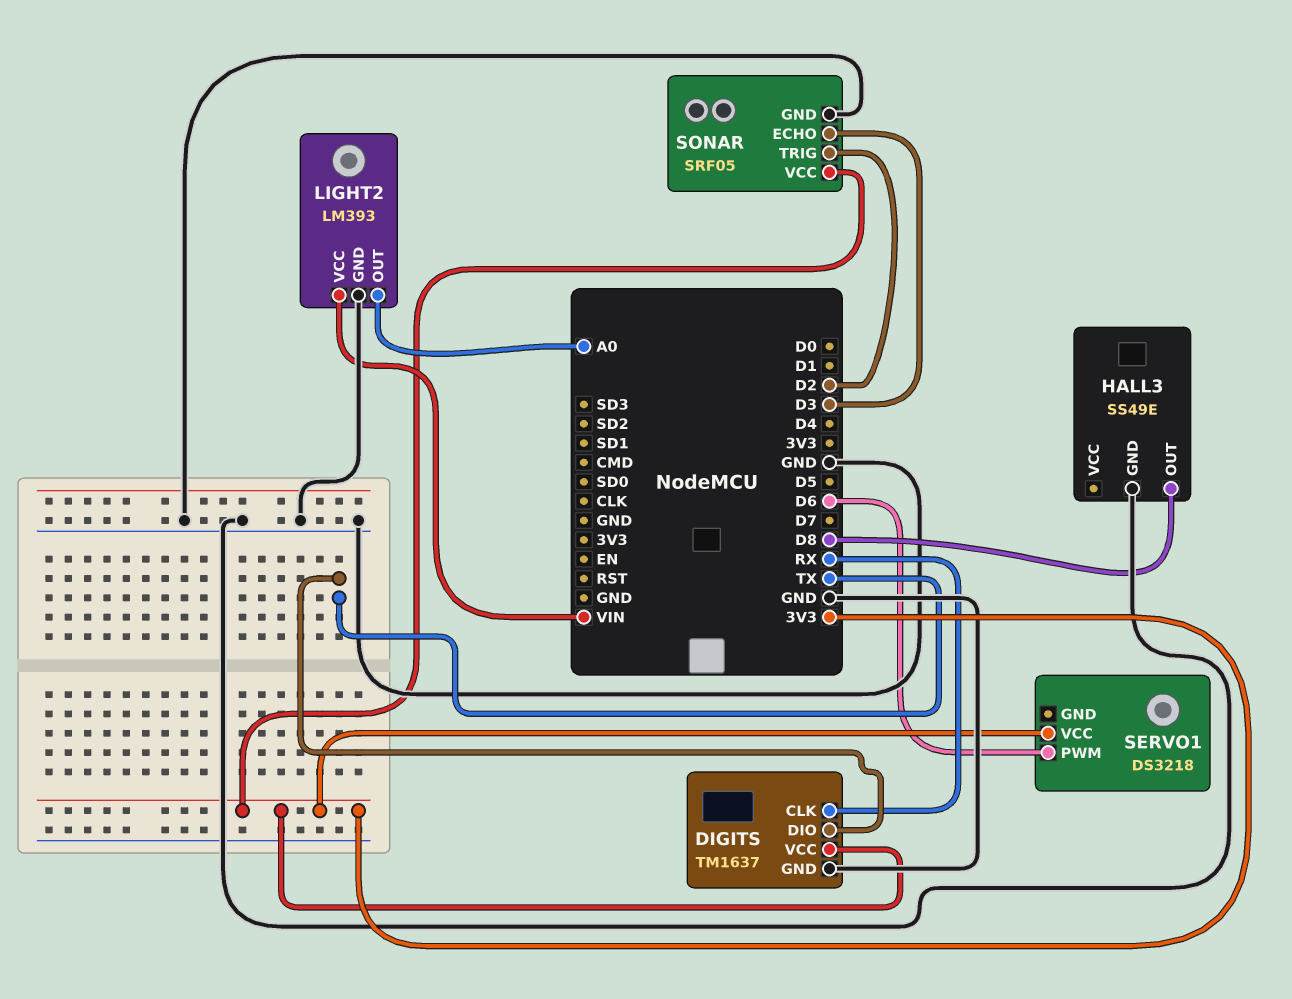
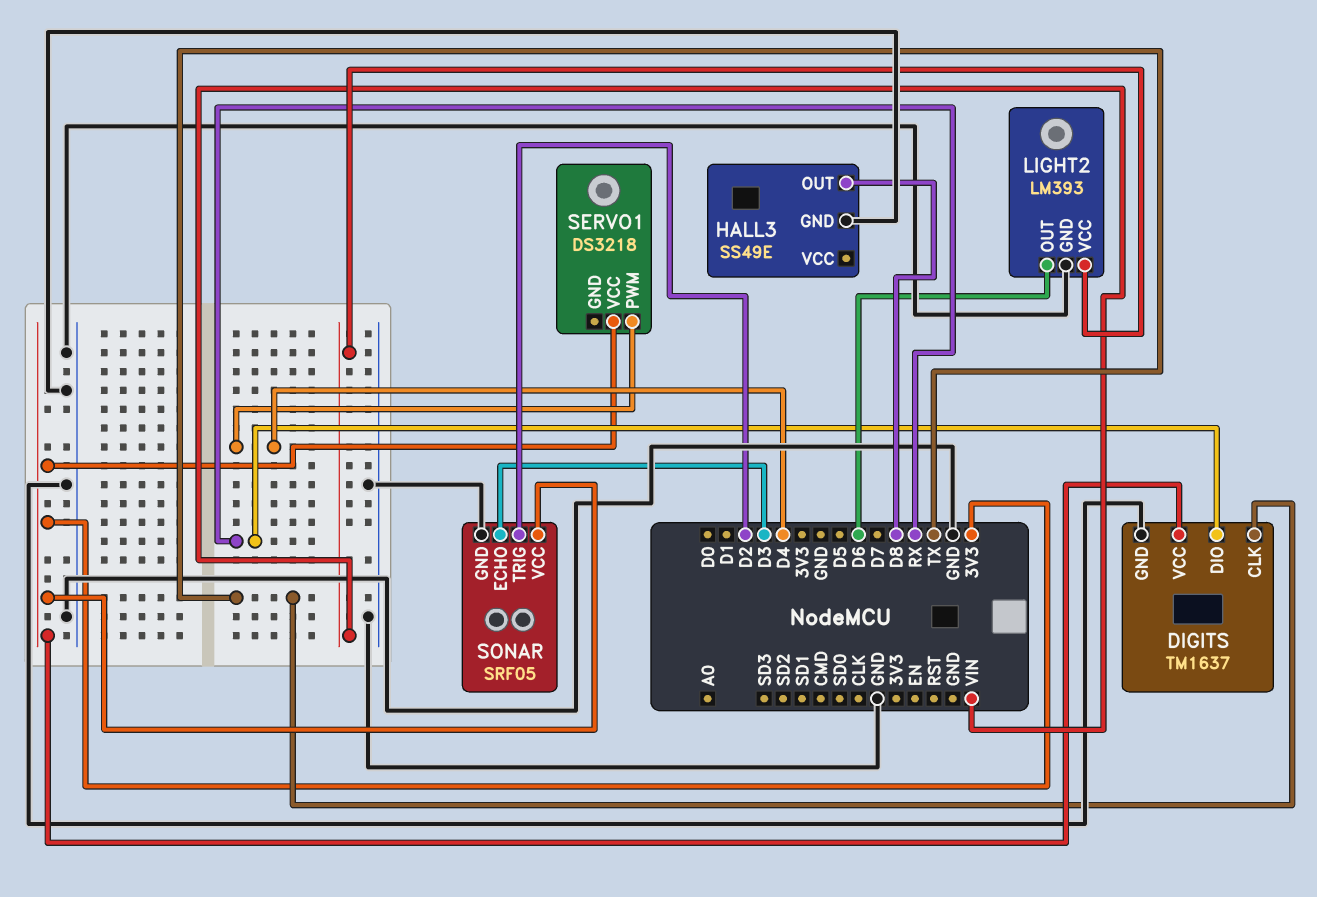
DIGITS pin CLK: RX -> TX
DIGITS pin DIO: TX -> RX
LIGHT2 pin OUT: A0 -> D6
SERVO1 pin PWM: D6 -> D4

